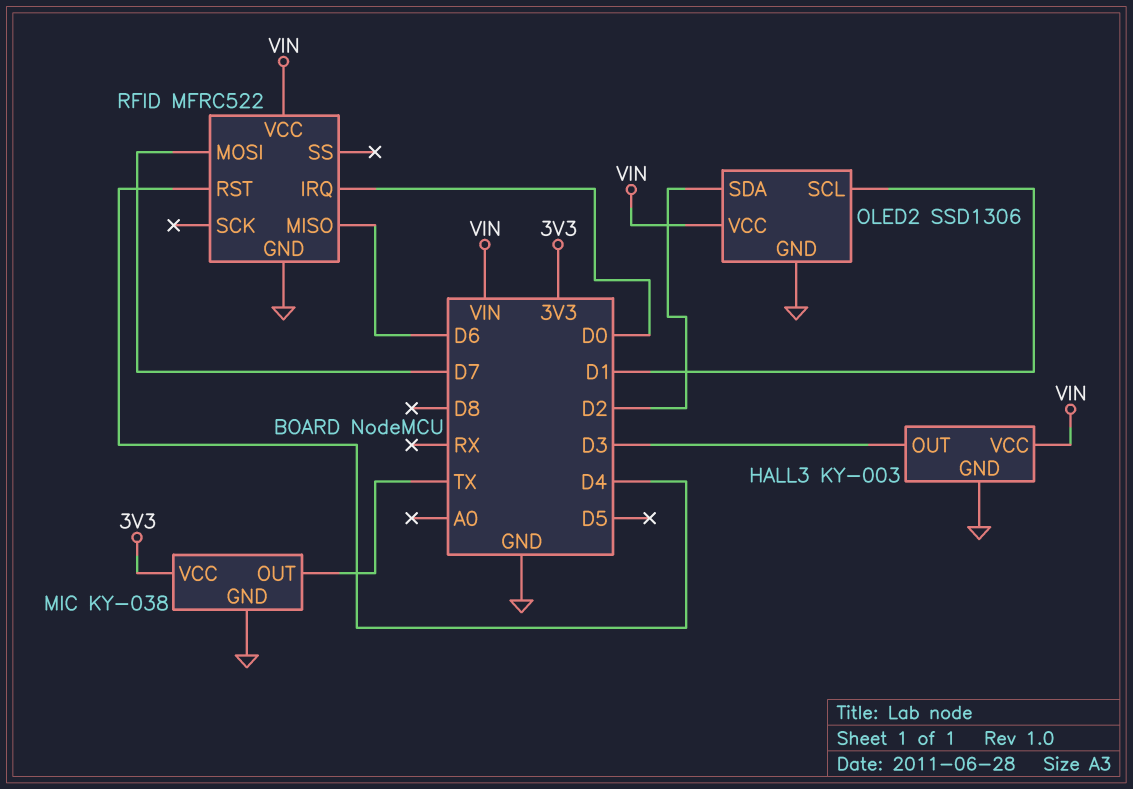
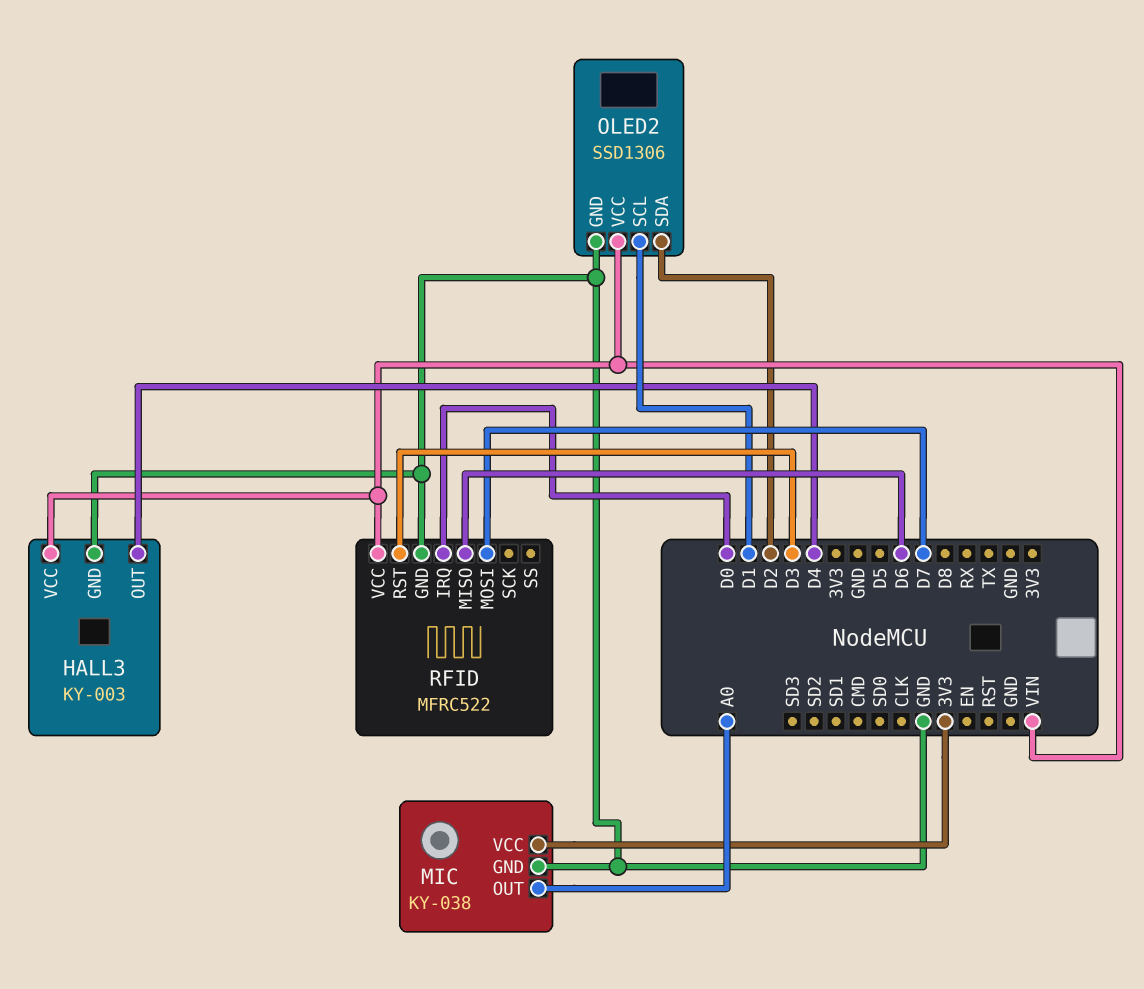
HALL3 pin OUT: D3 -> D4
MIC pin OUT: TX -> A0
RFID pin RST: D4 -> D3

